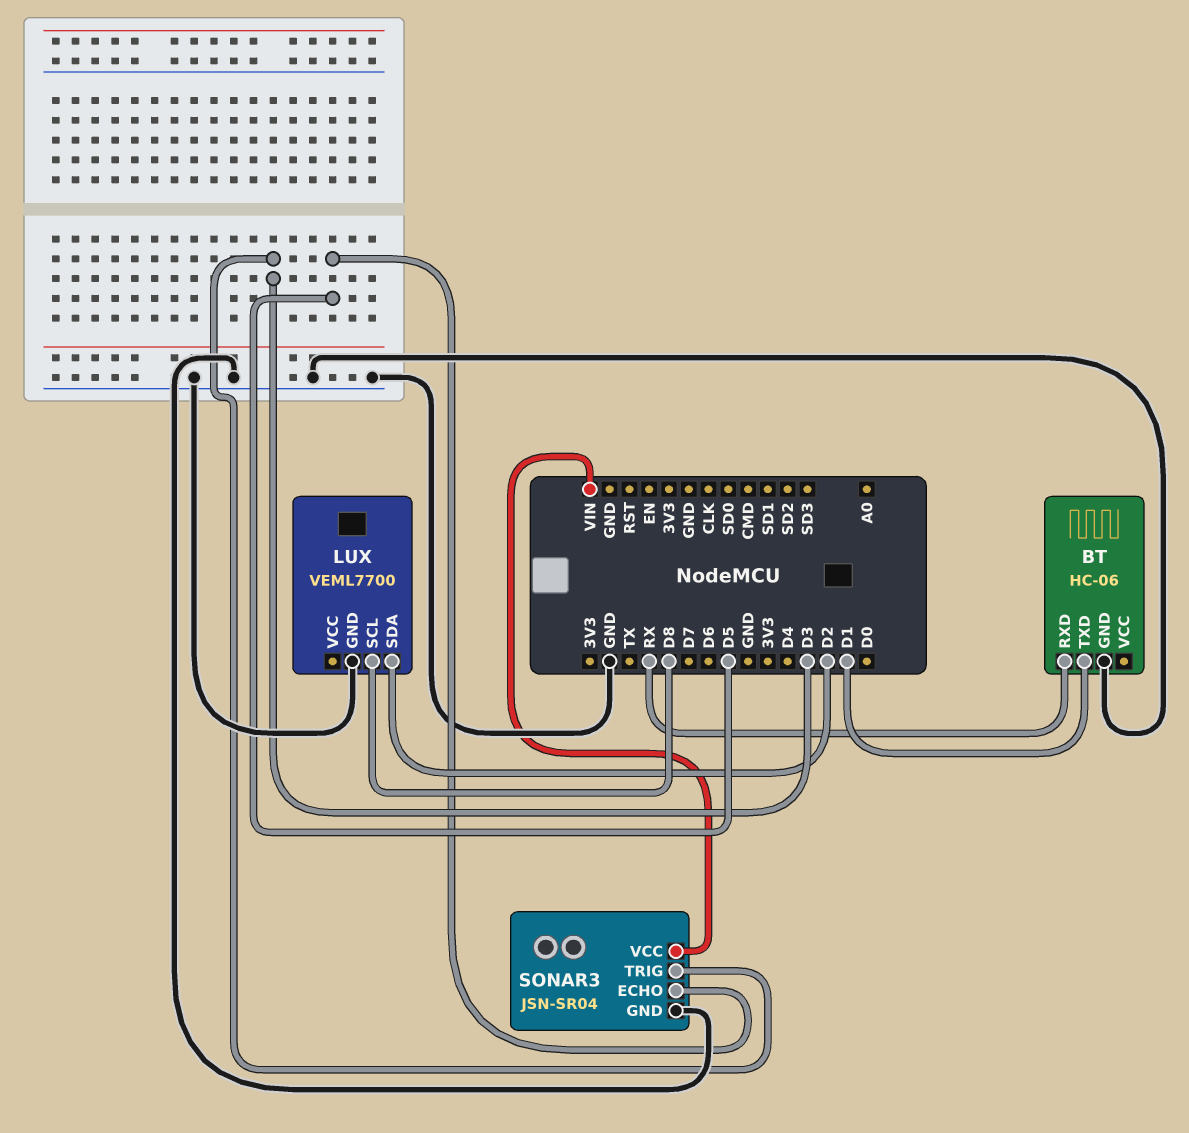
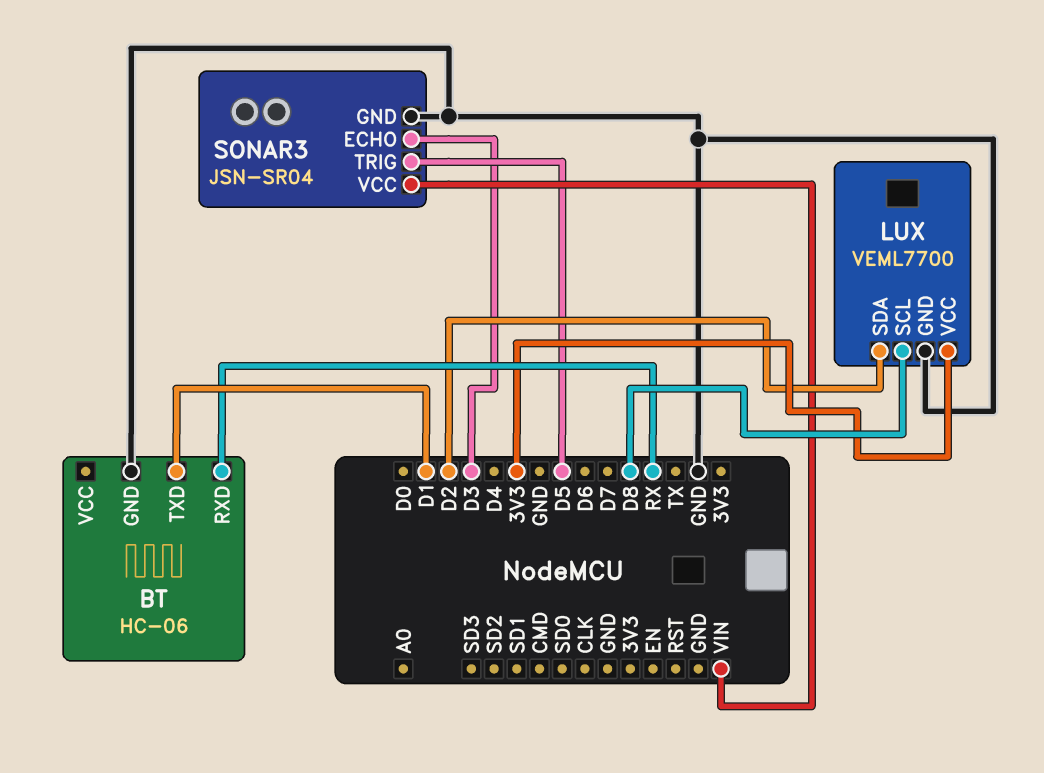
LUX pin VCC: none -> 3V3
SONAR3 pin ECHO: D5 -> D3
SONAR3 pin TRIG: D3 -> D5

